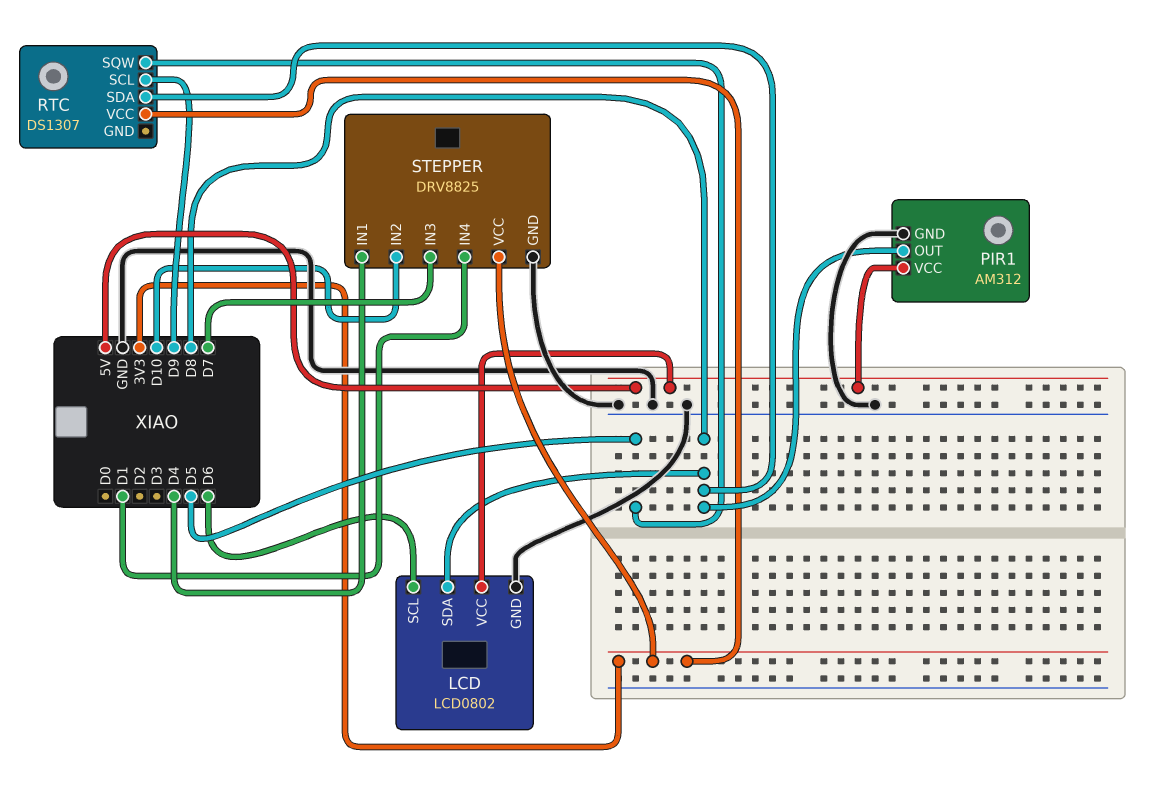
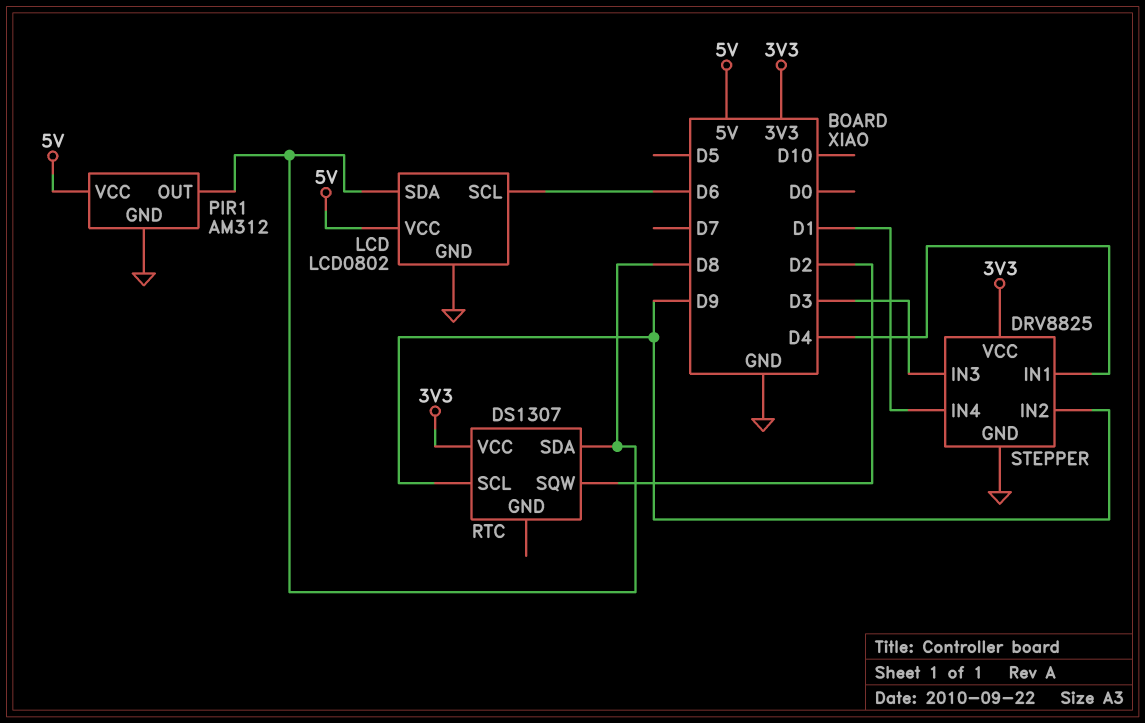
RTC pin SQW: D5 -> D2
STEPPER pin IN2: D10 -> D9
STEPPER pin IN3: D7 -> D3

